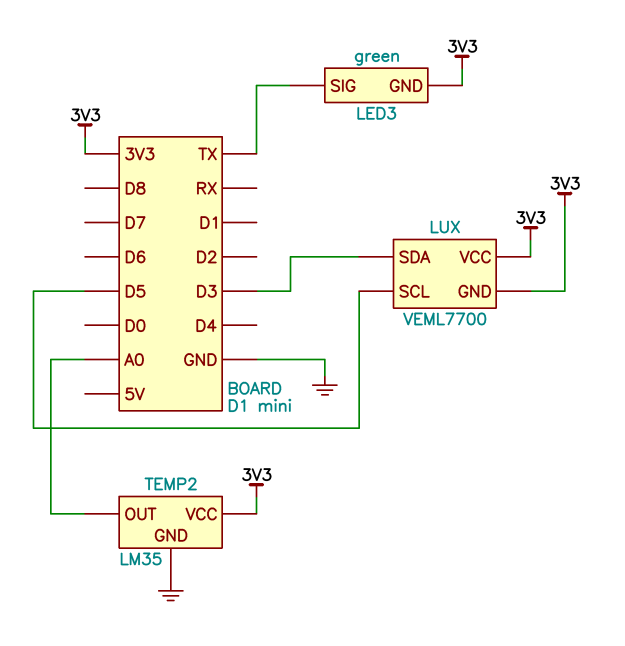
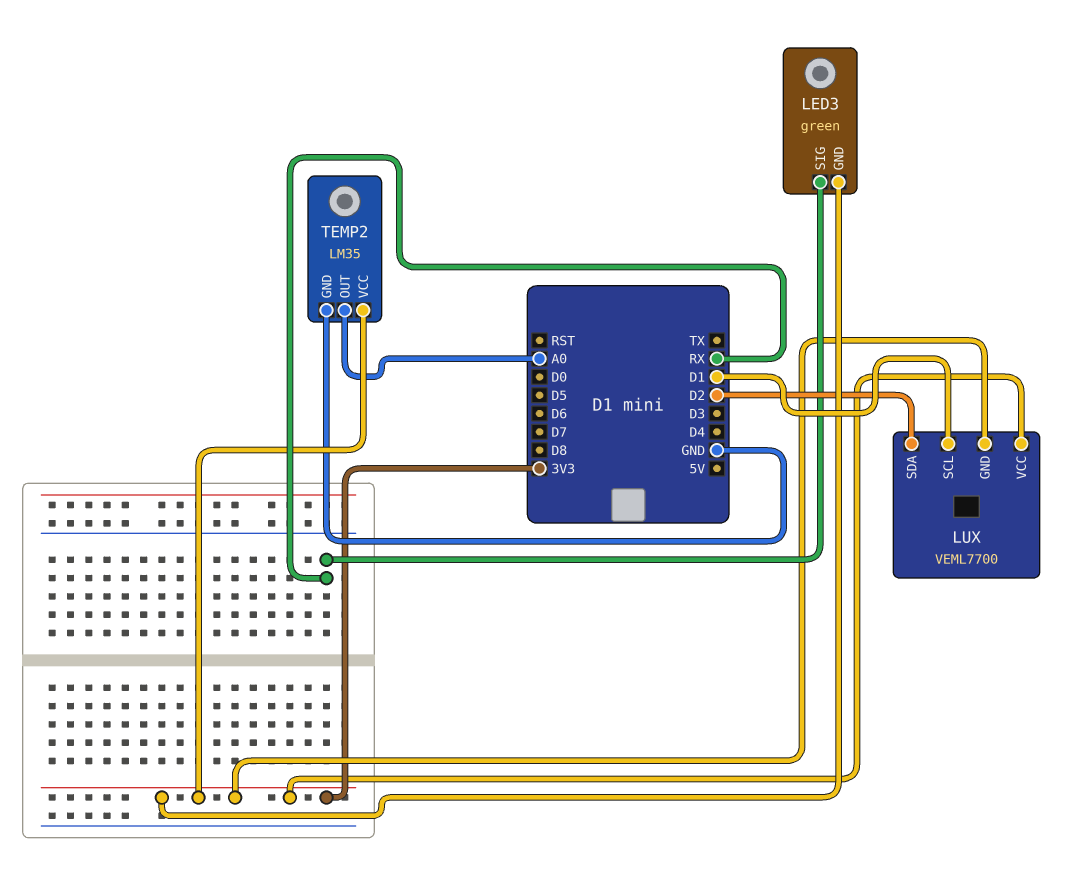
LED3 pin SIG: TX -> RX
LUX pin SCL: D5 -> D1
LUX pin SDA: D3 -> D2

